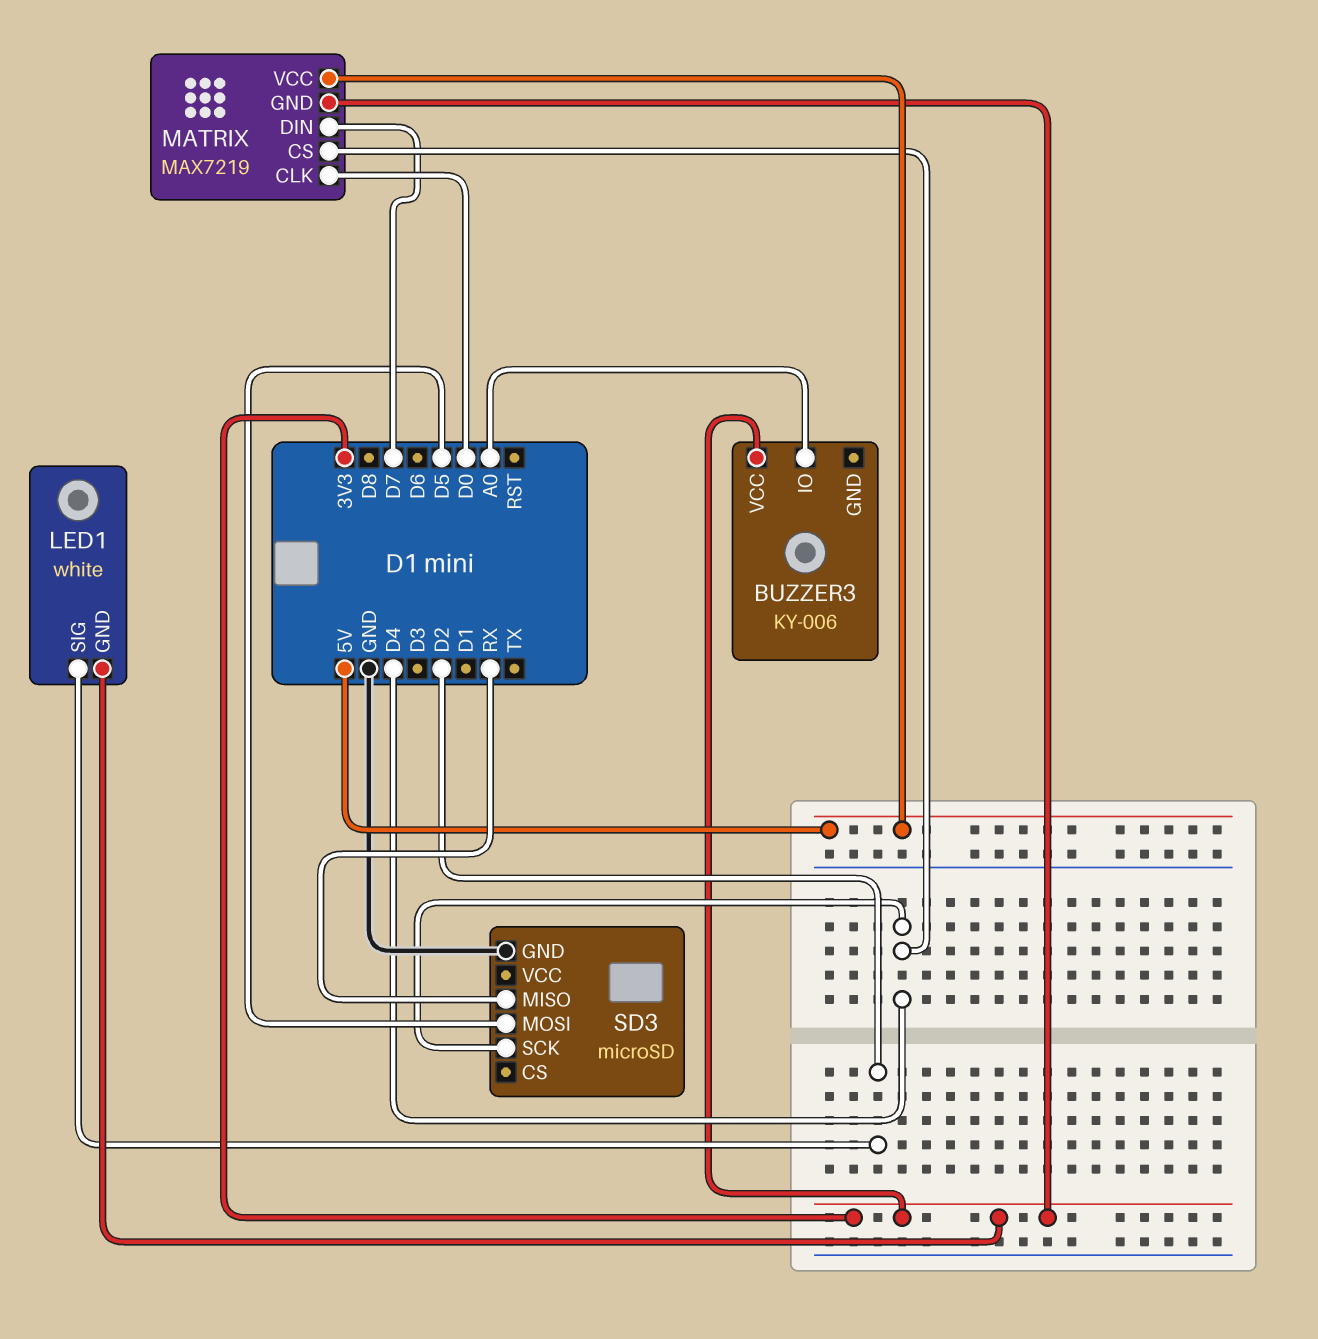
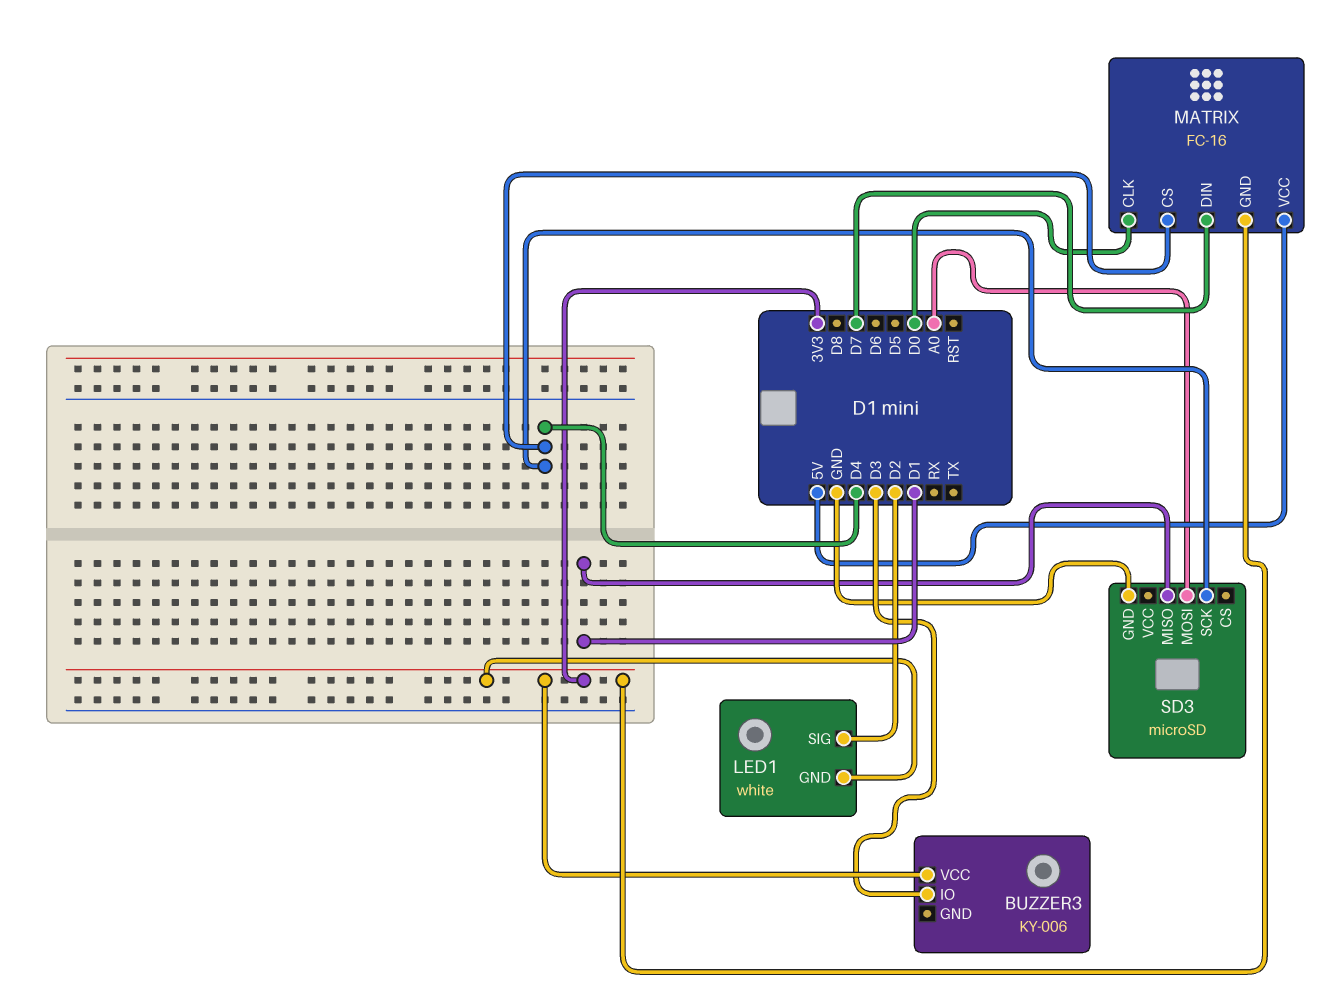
BUZZER3 pin IO: A0 -> D3
MATRIX: MAX7219 -> FC-16
SD3 pin MISO: RX -> D1
SD3 pin MOSI: D5 -> A0

